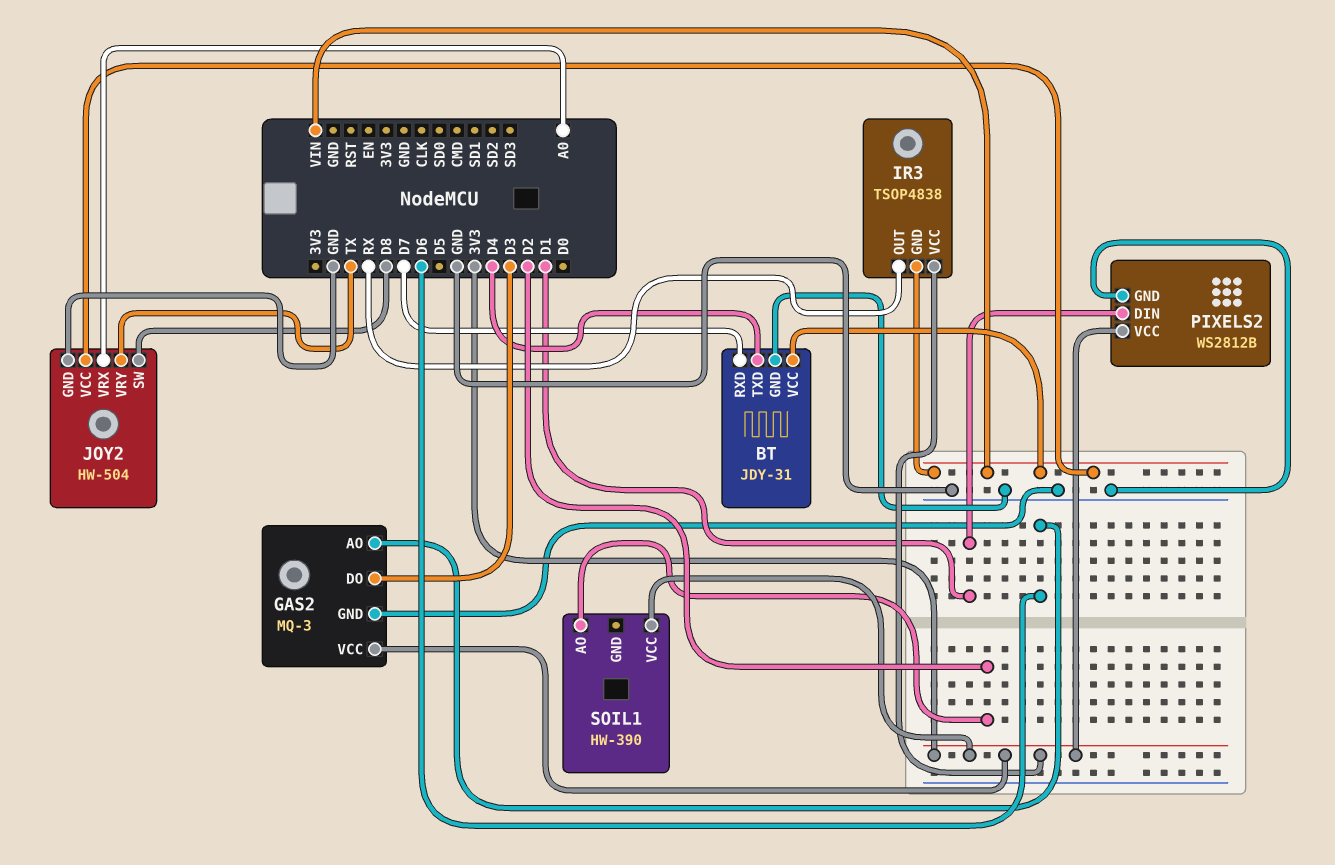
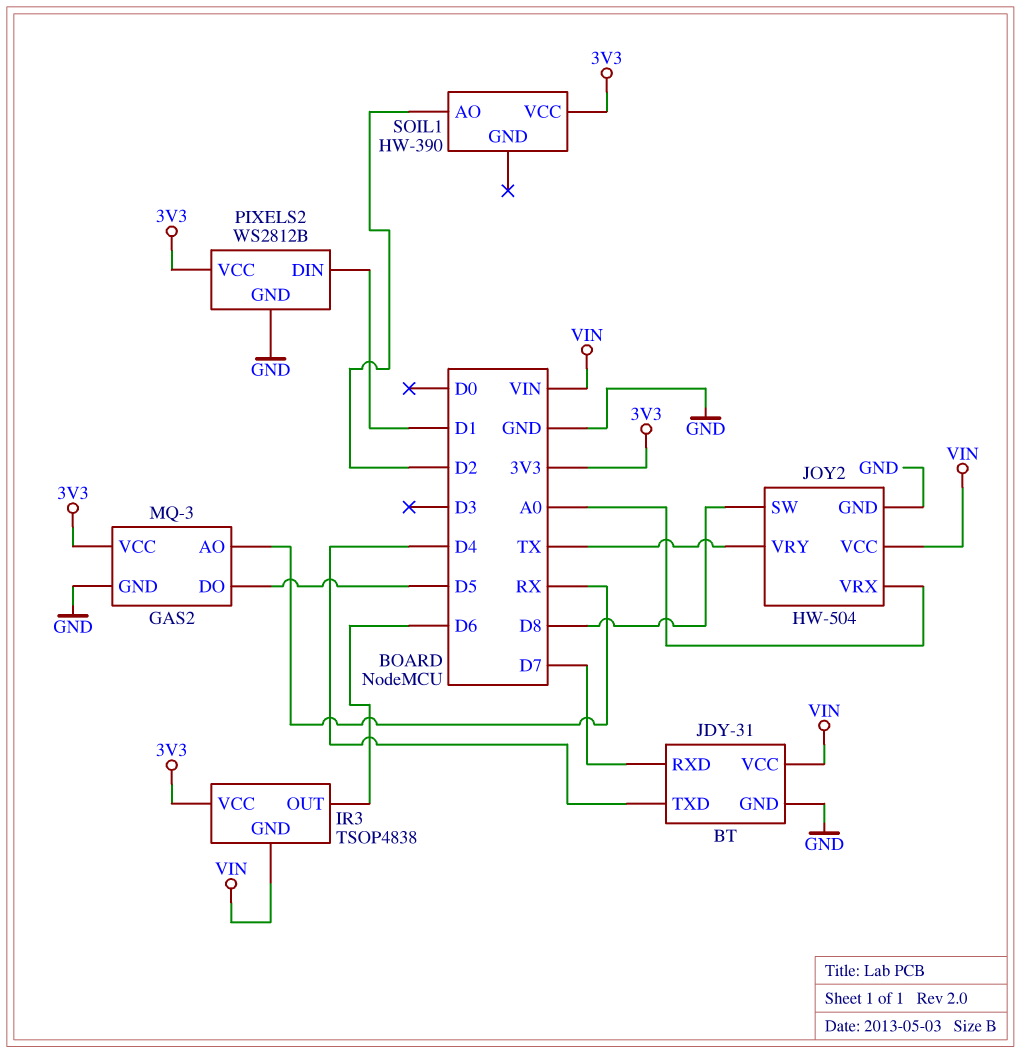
GAS2 pin AO: D6 -> RX
GAS2 pin DO: D3 -> D5
IR3 pin OUT: RX -> D6

